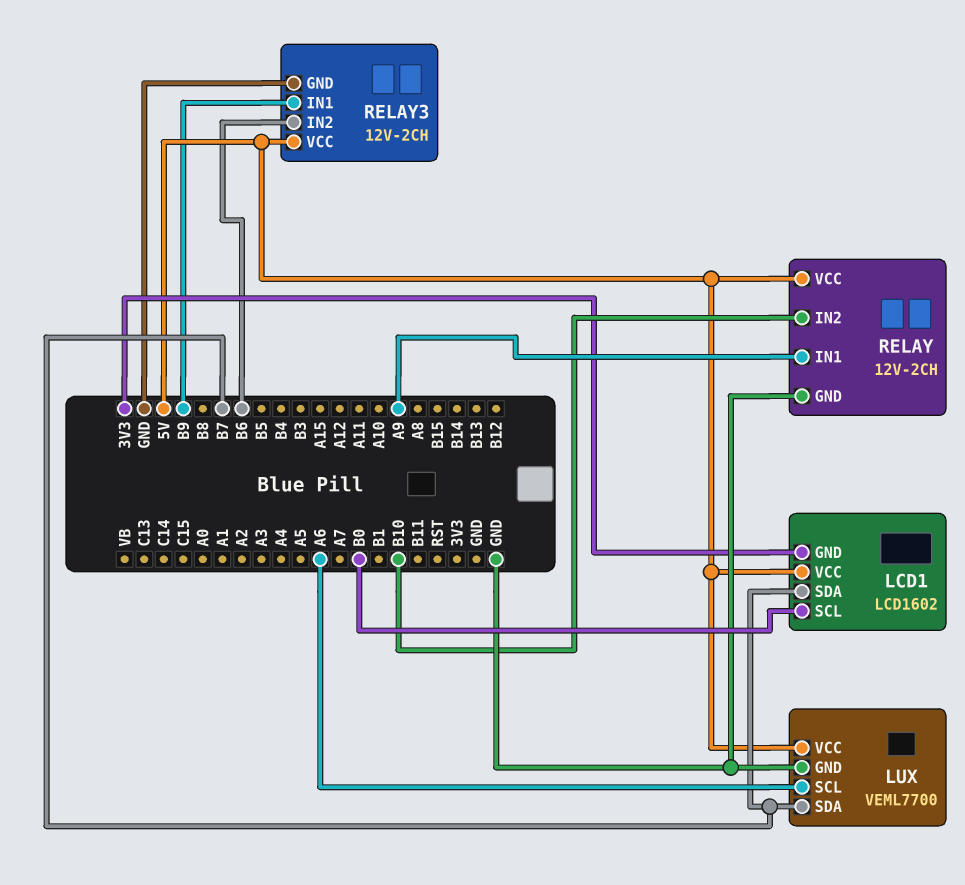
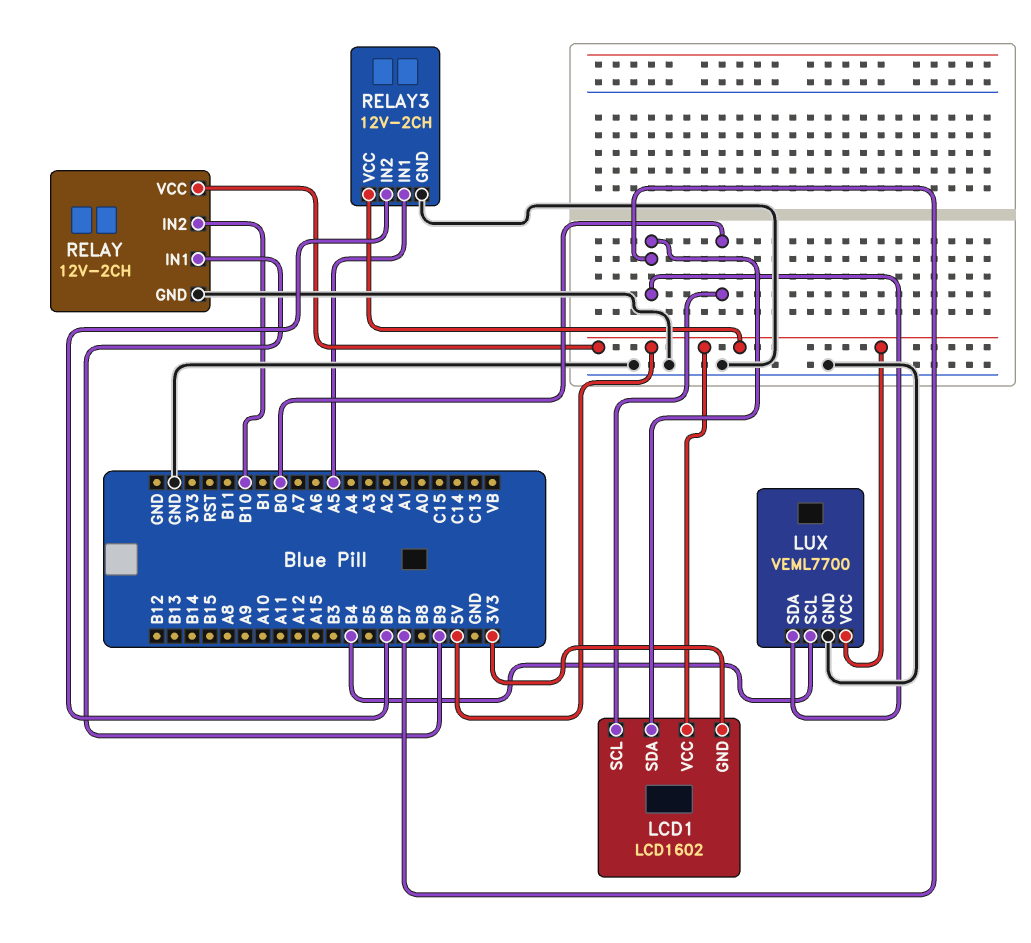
LUX pin SCL: A6 -> B4
RELAY pin IN1: A9 -> B9
RELAY3 pin IN1: B9 -> A5

